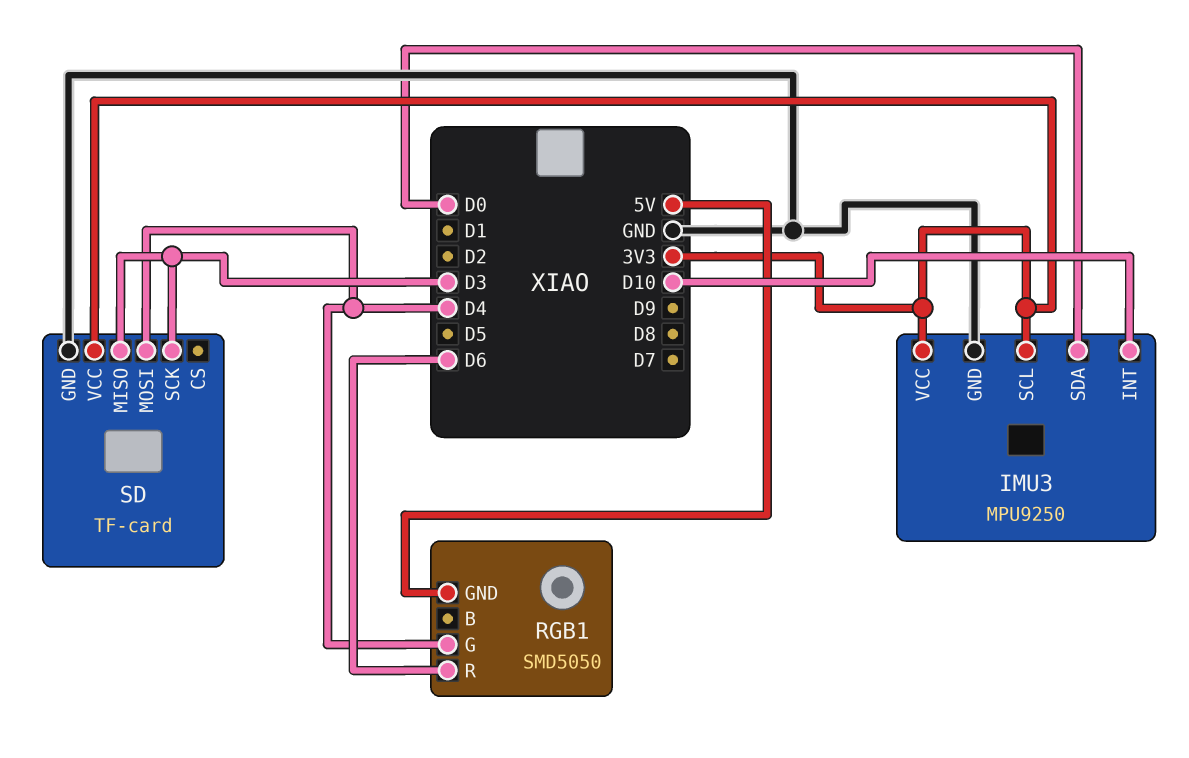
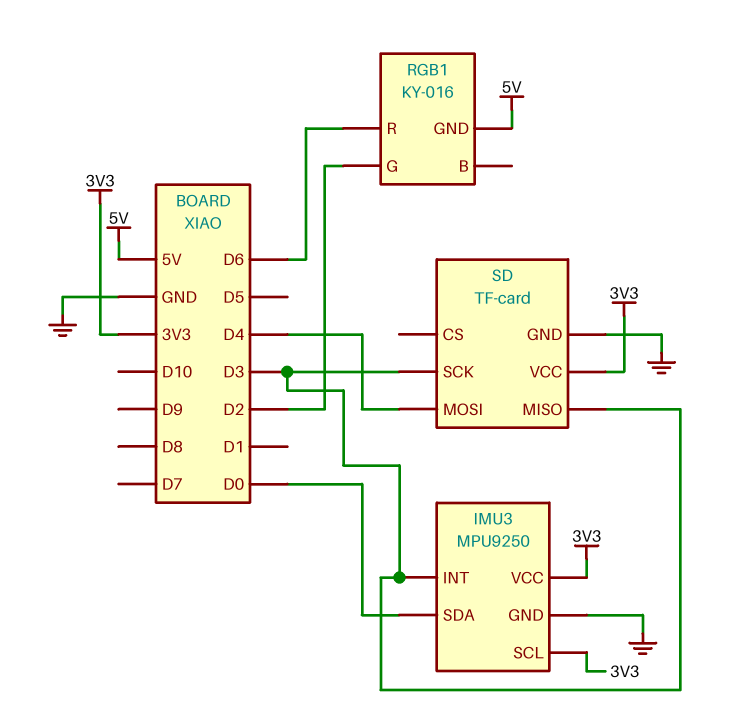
IMU3 pin INT: D10 -> D3
RGB1: SMD5050 -> KY-016
RGB1 pin G: D4 -> D2

